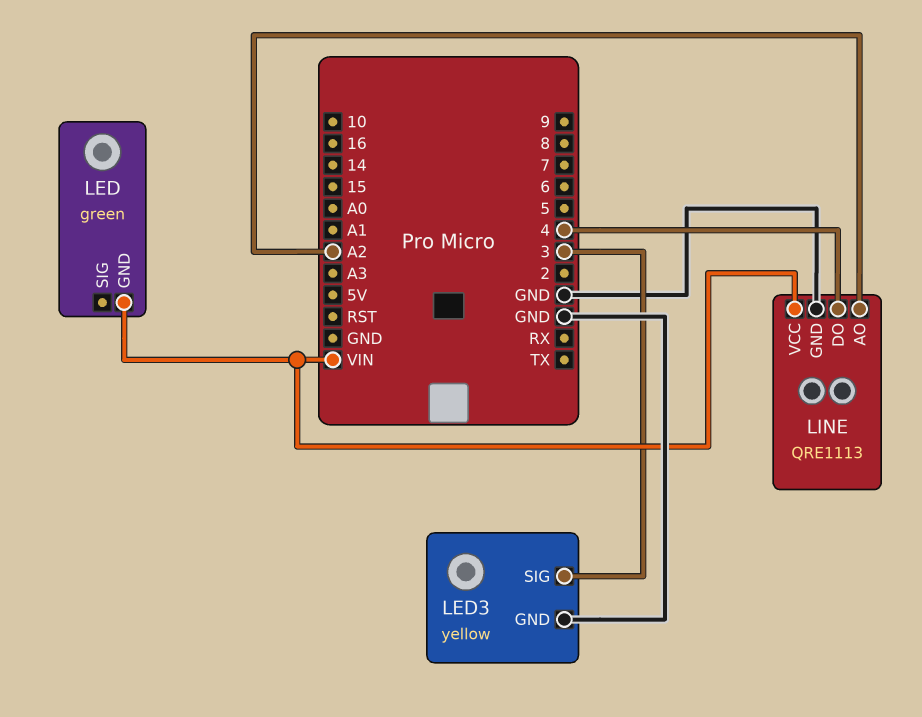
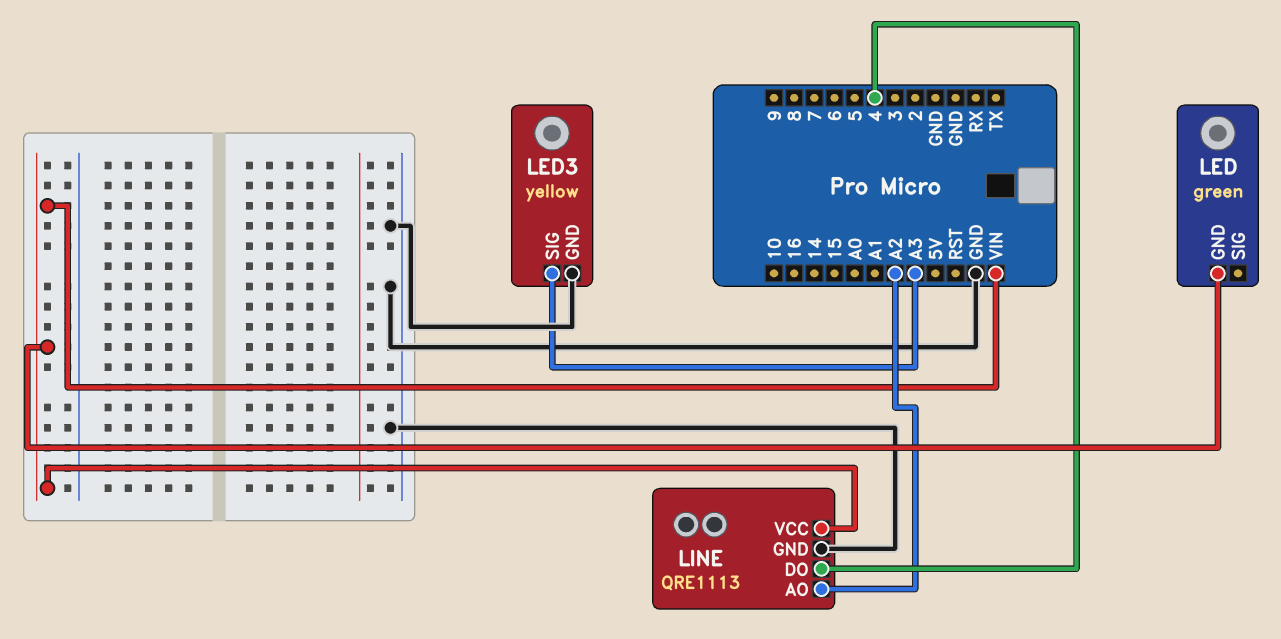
LED3 pin SIG: 3 -> A3

